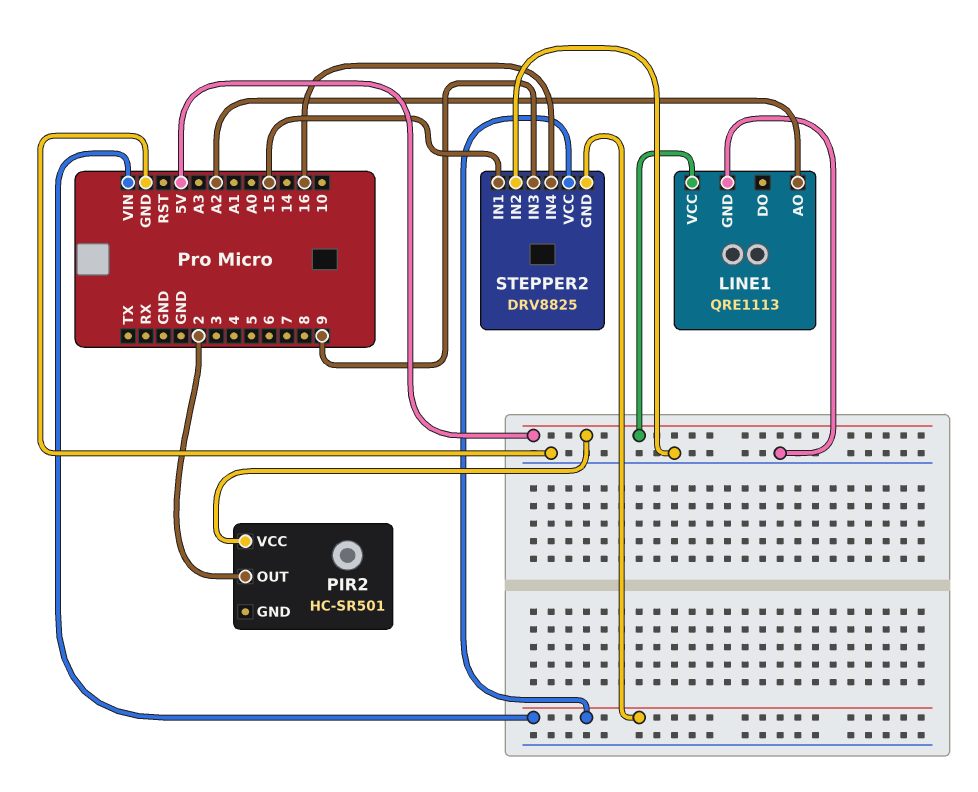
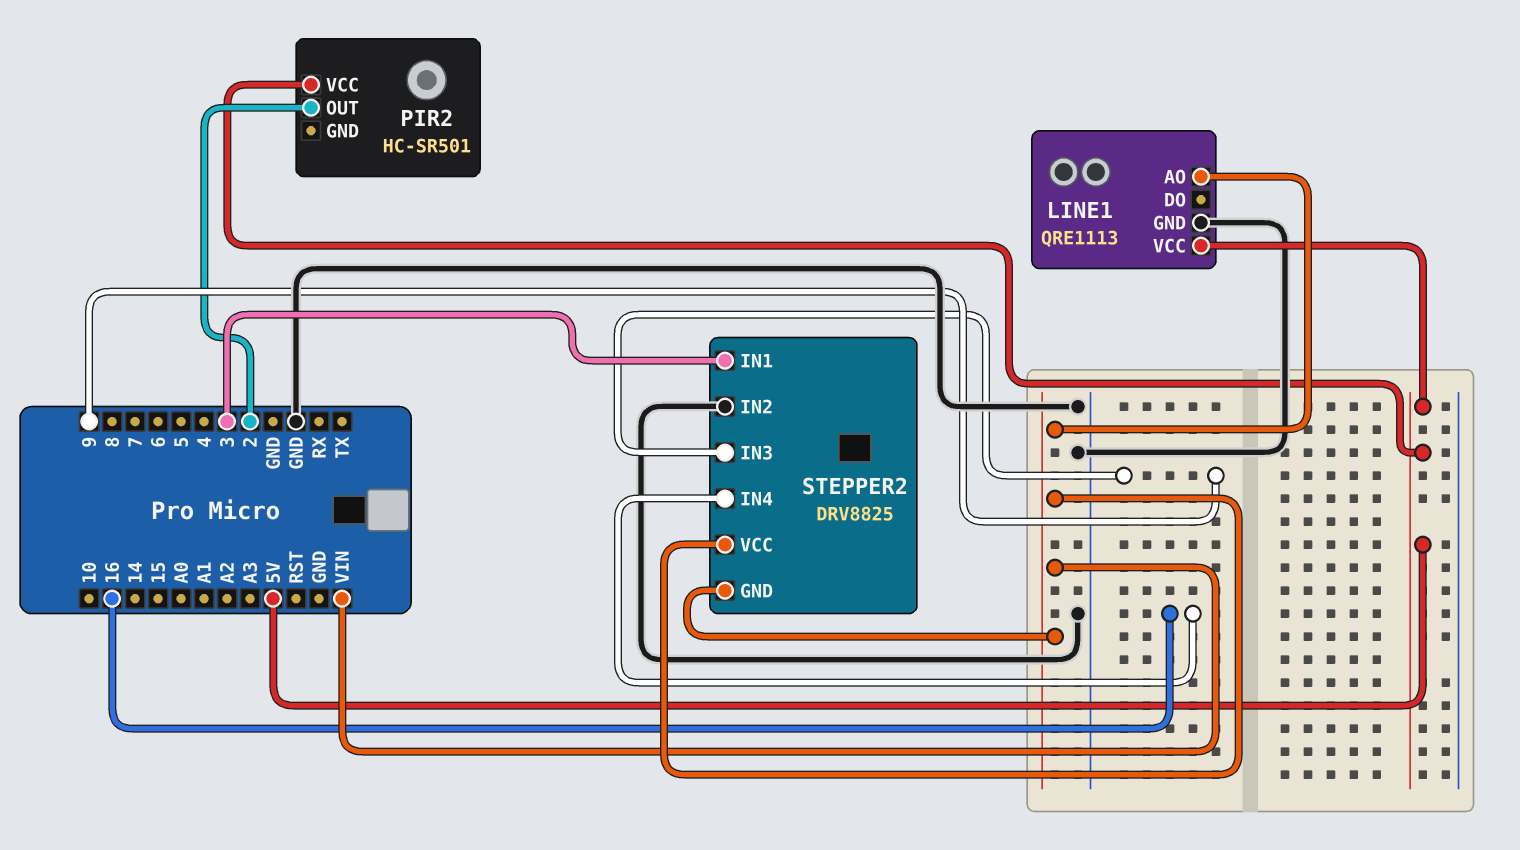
LINE1 pin AO: A2 -> VIN
STEPPER2 pin IN1: 15 -> 3

